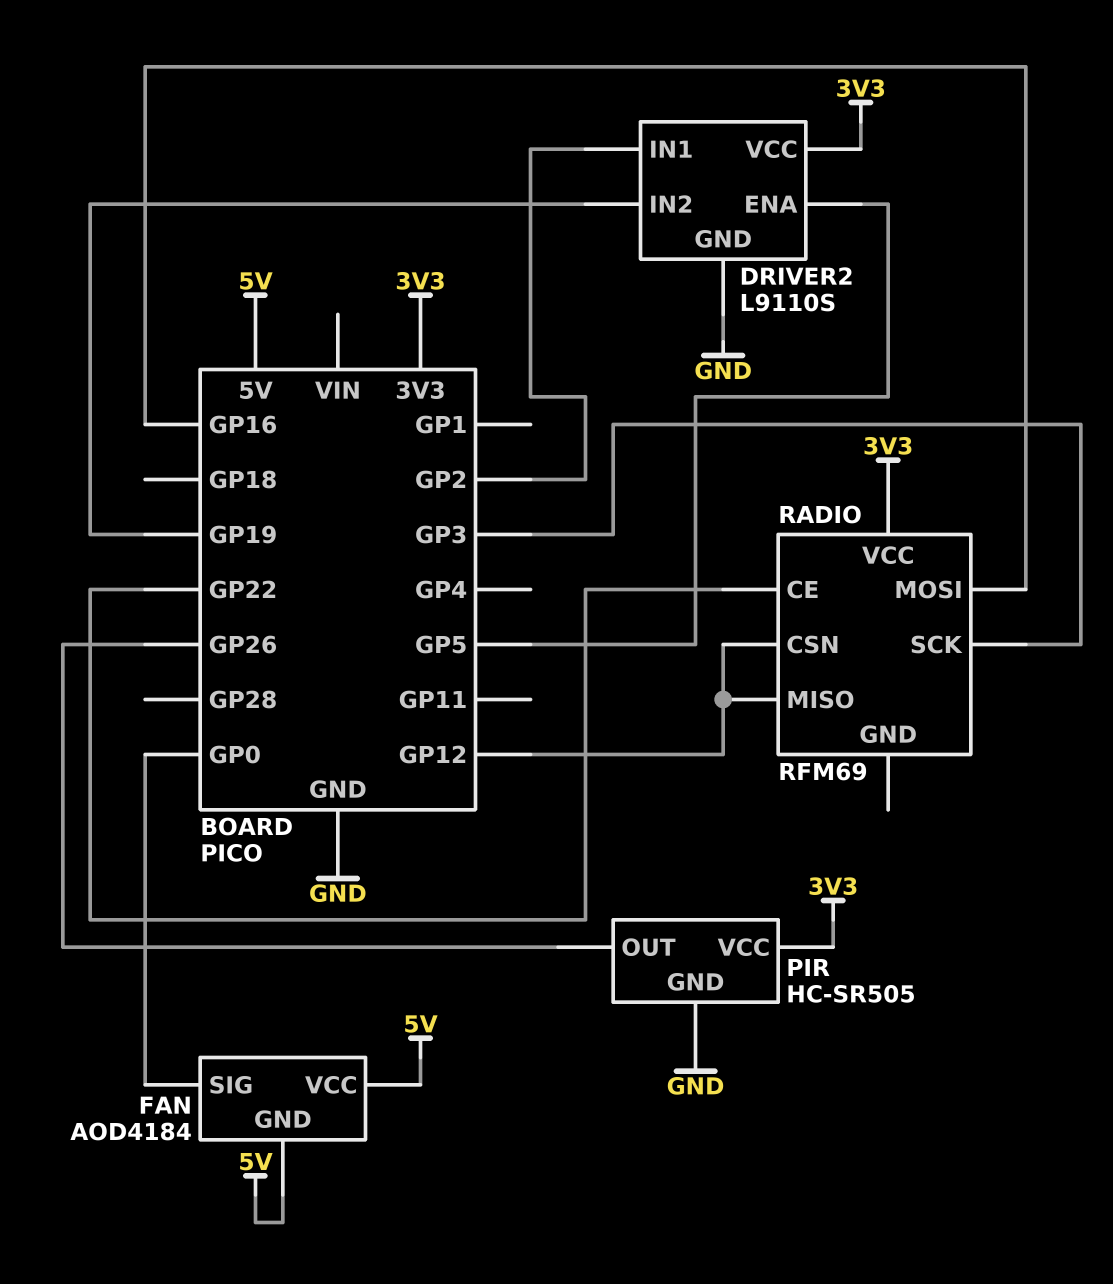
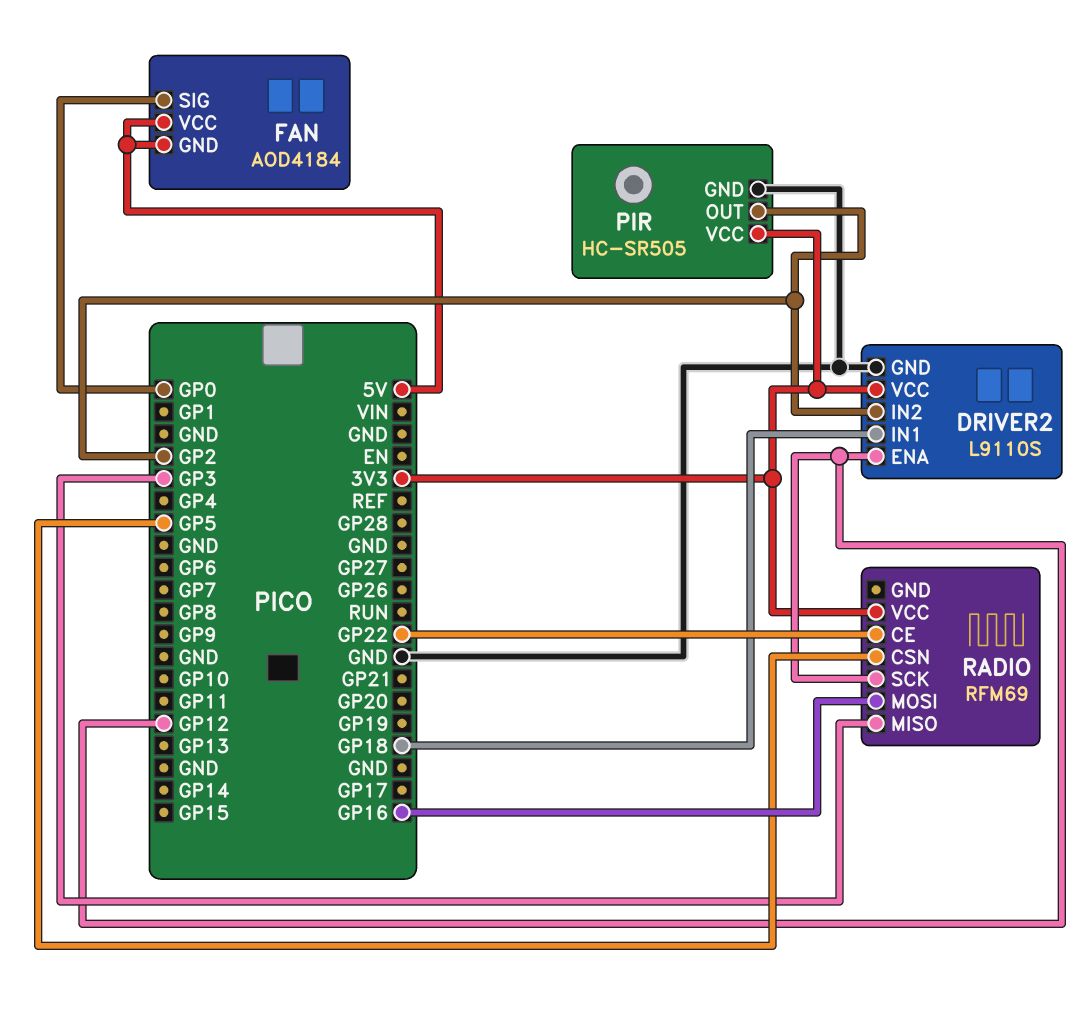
DRIVER2 pin ENA: GP5 -> GP12
DRIVER2 pin IN1: GP2 -> GP18
DRIVER2 pin IN2: GP19 -> GP2
PIR pin OUT: GP26 -> GP2
RADIO pin CSN: GP12 -> GP5
RADIO pin MISO: GP12 -> GP3
RADIO pin SCK: GP3 -> GP12

